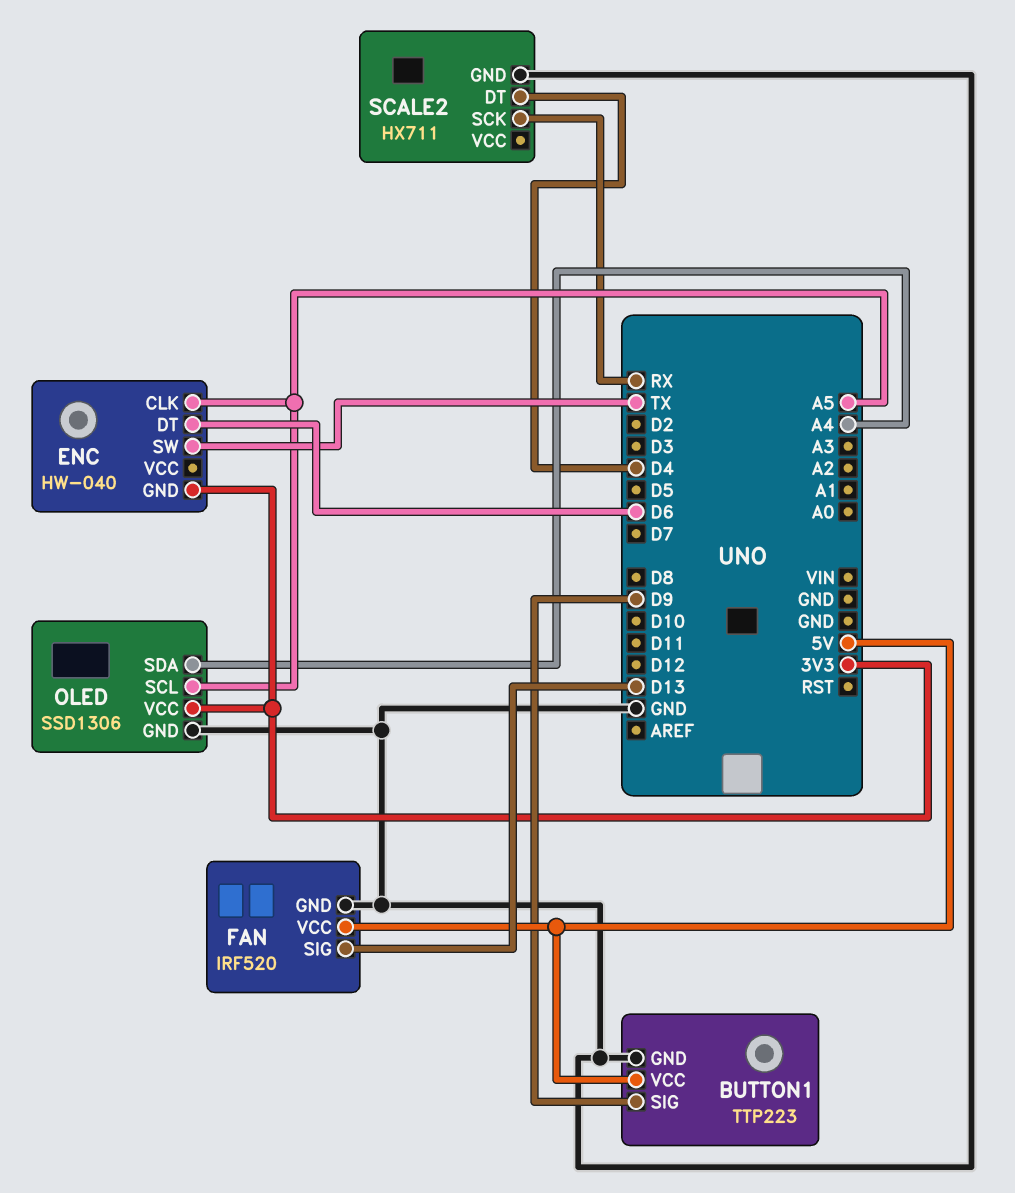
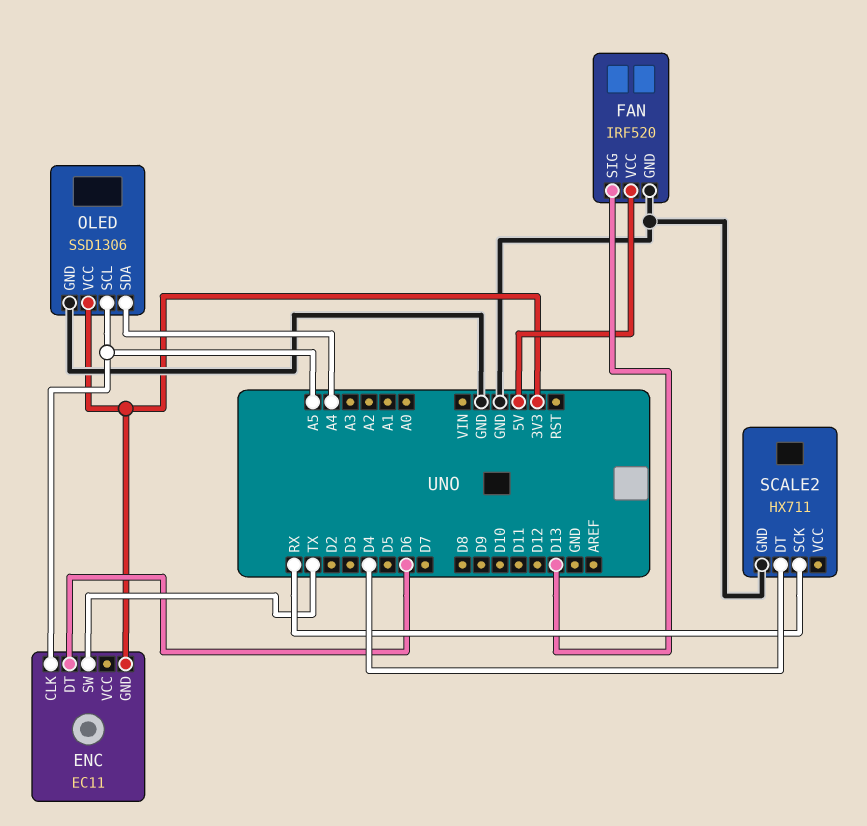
BUTTON1: TTP223 -> none
BUTTON1 pin GND: GND -> none
BUTTON1 pin SIG: D9 -> none
BUTTON1 pin VCC: 5V -> none
ENC: HW-040 -> EC11

